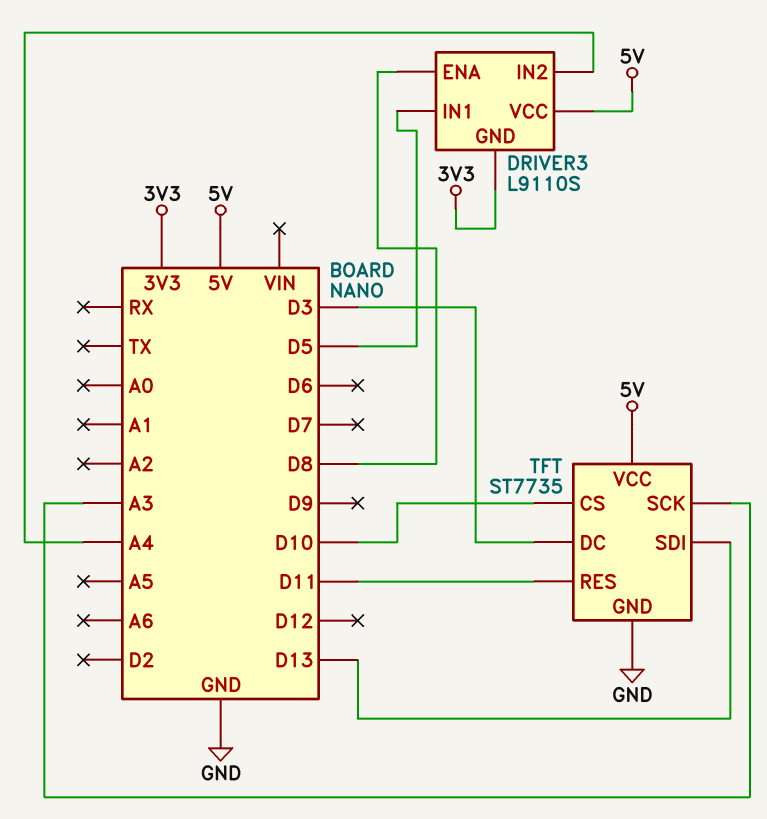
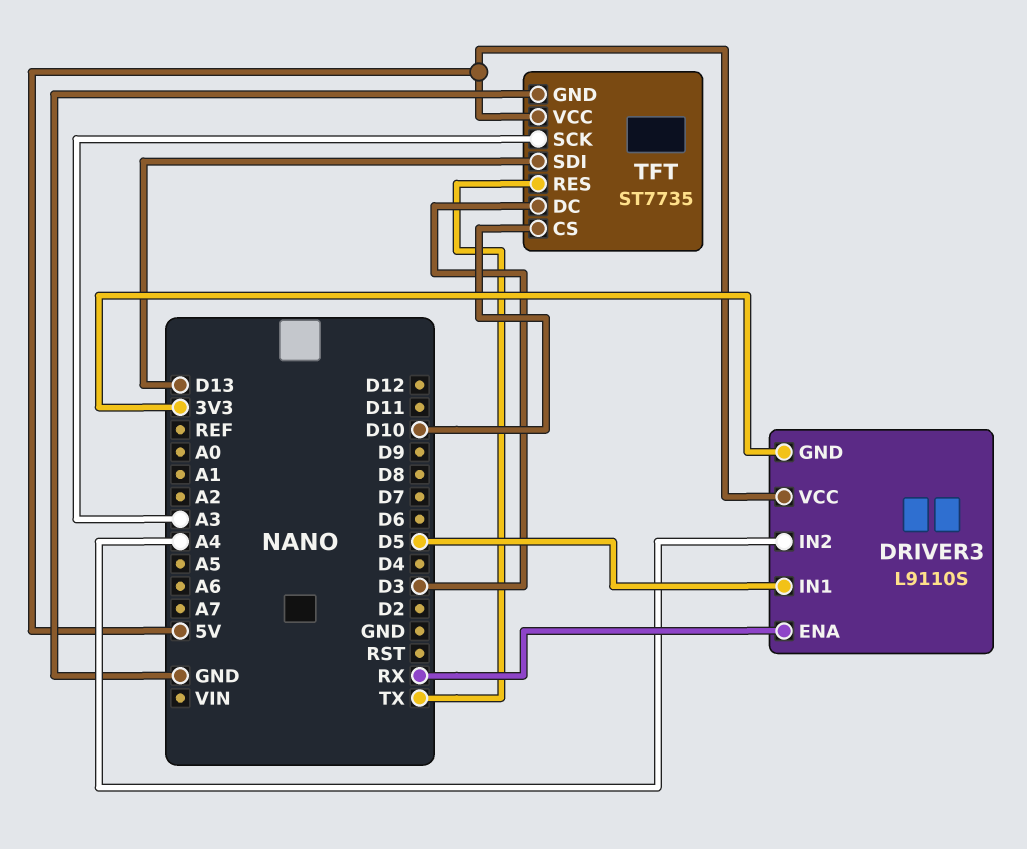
DRIVER3 pin ENA: D8 -> RX
TFT pin RES: D11 -> TX

